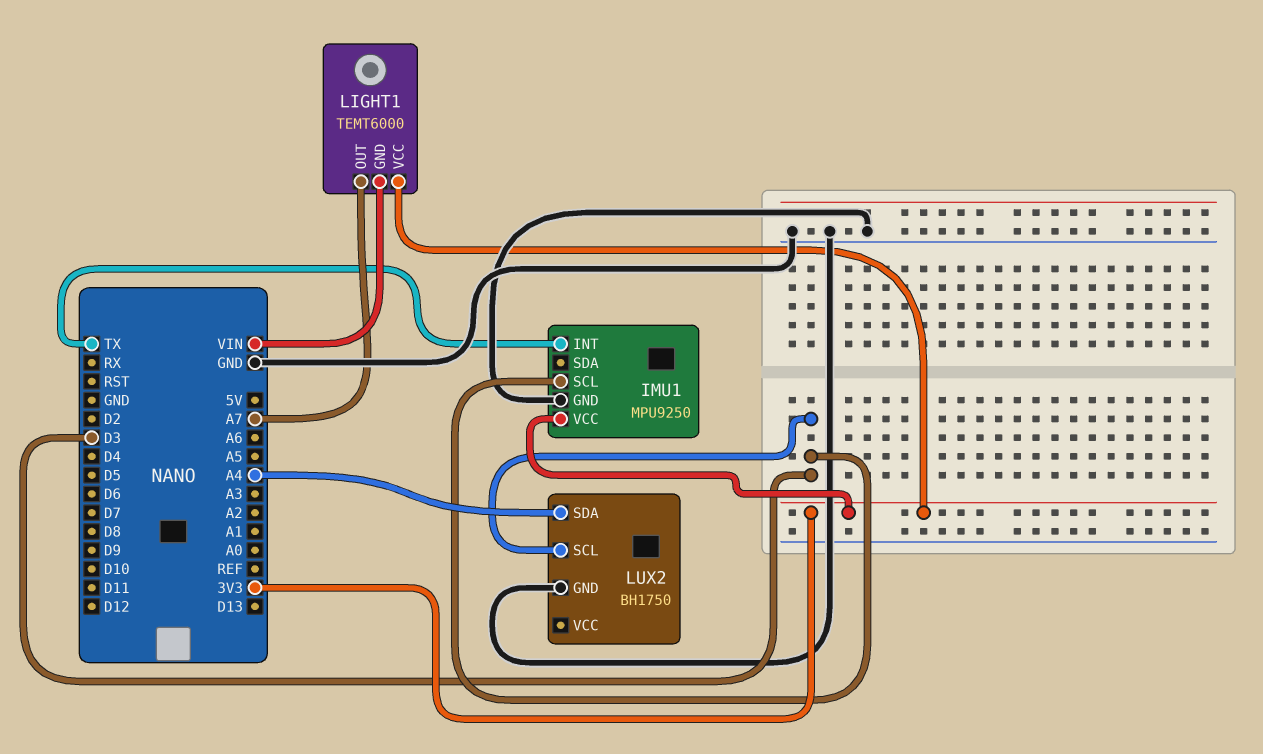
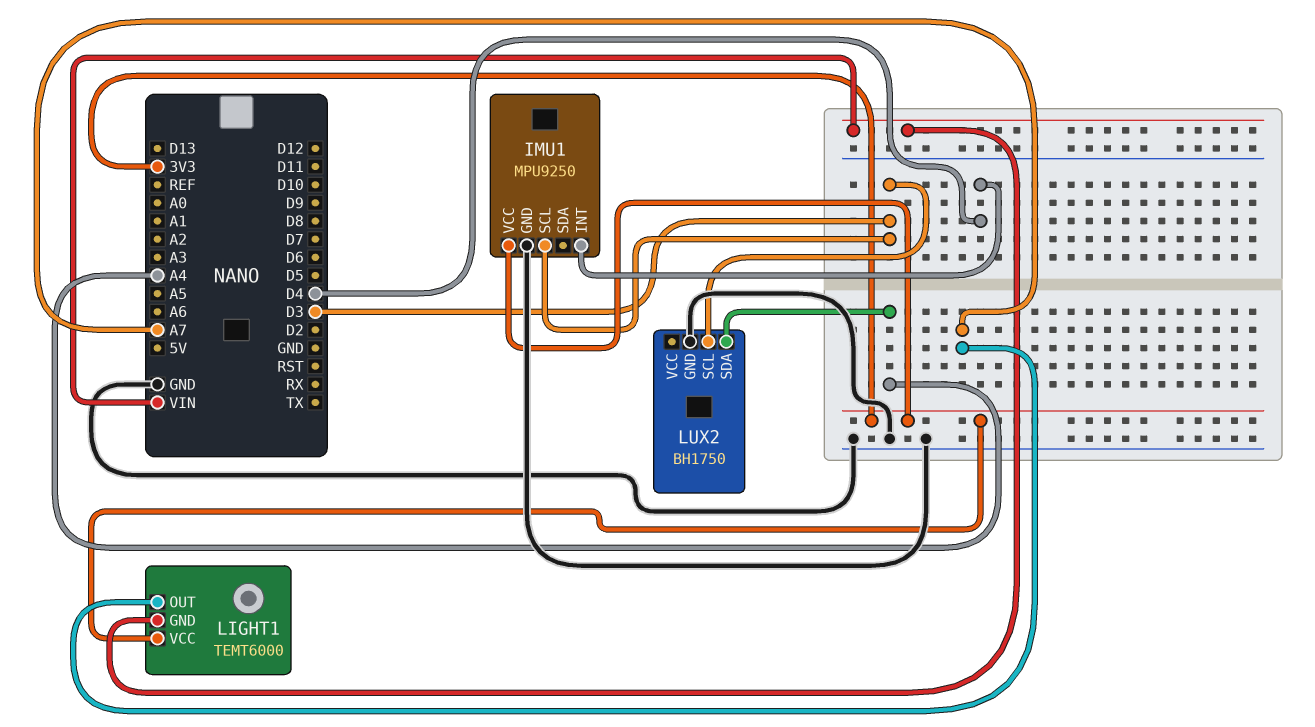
IMU1 pin INT: TX -> D4

